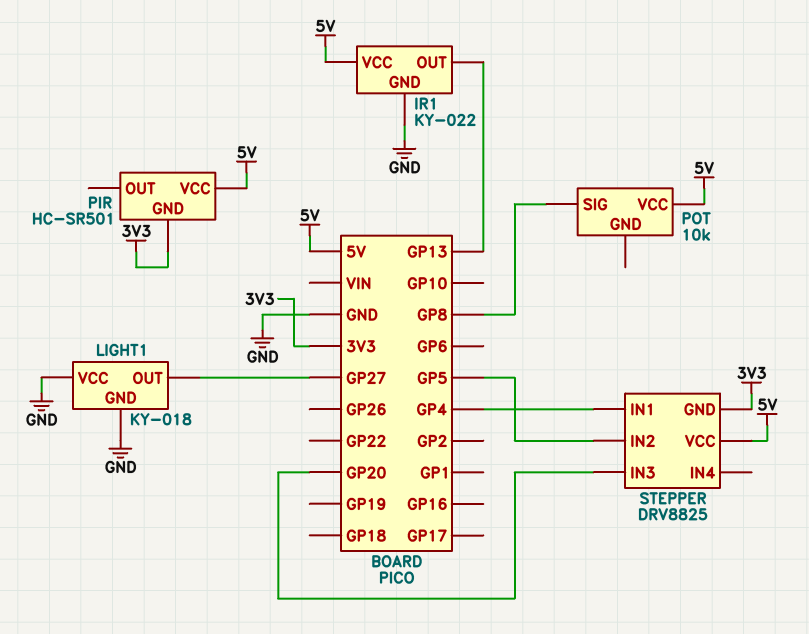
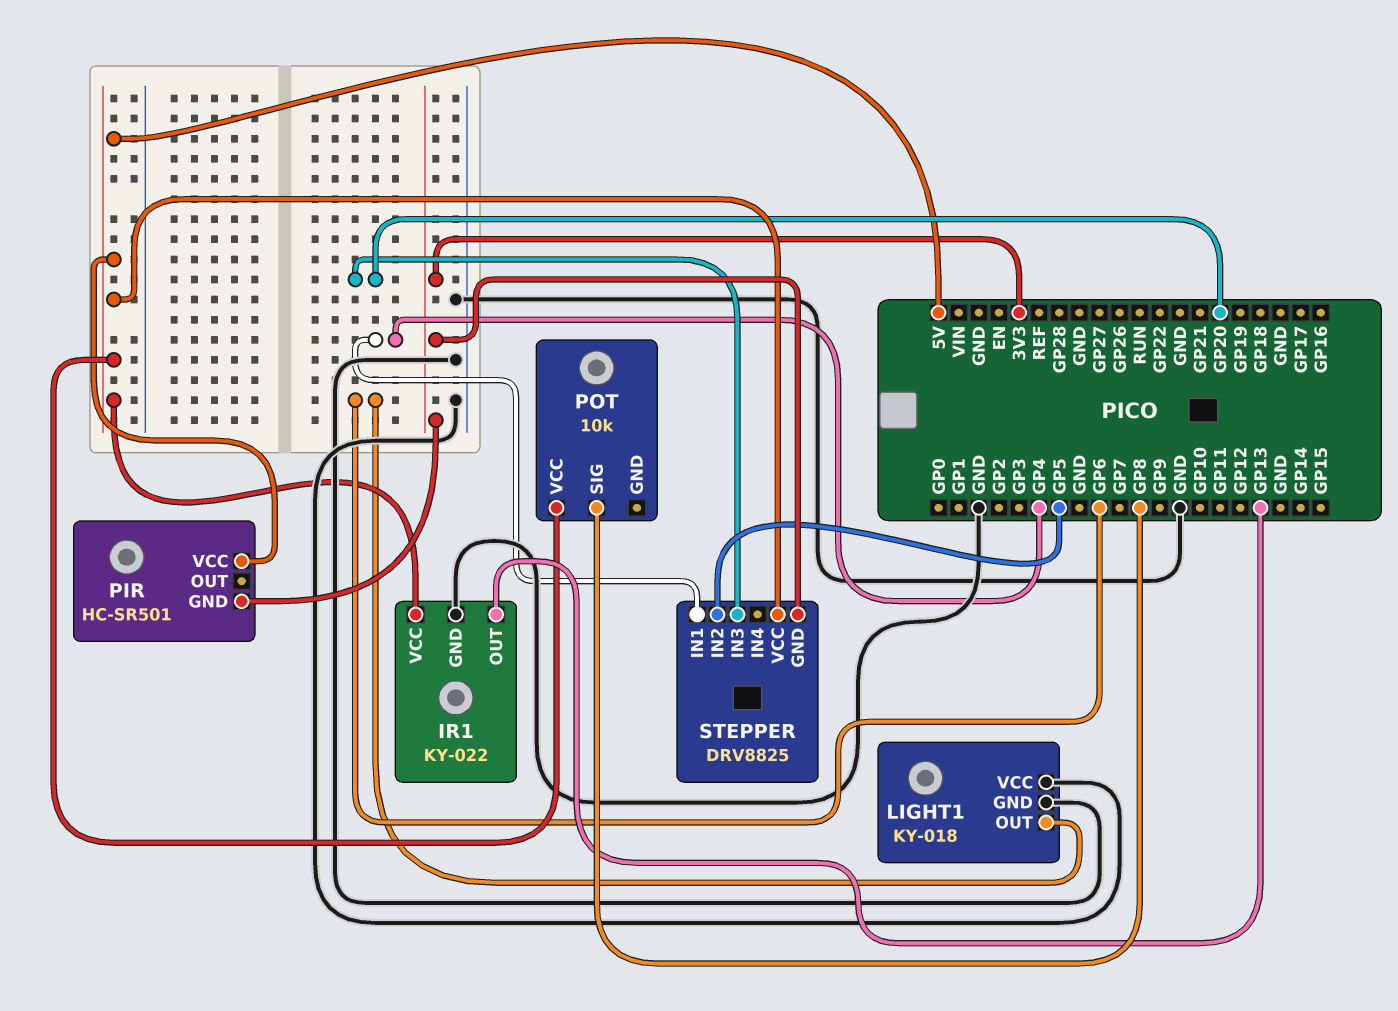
LIGHT1 pin OUT: GP27 -> GP6

